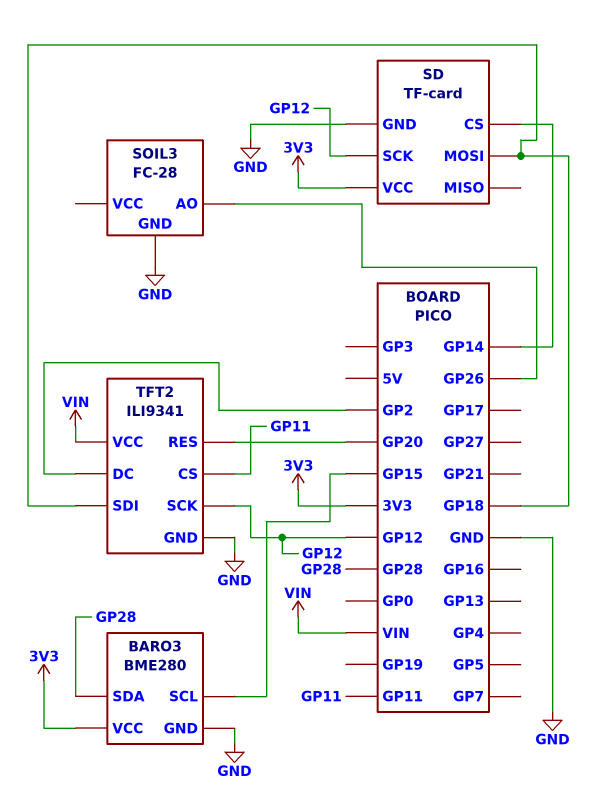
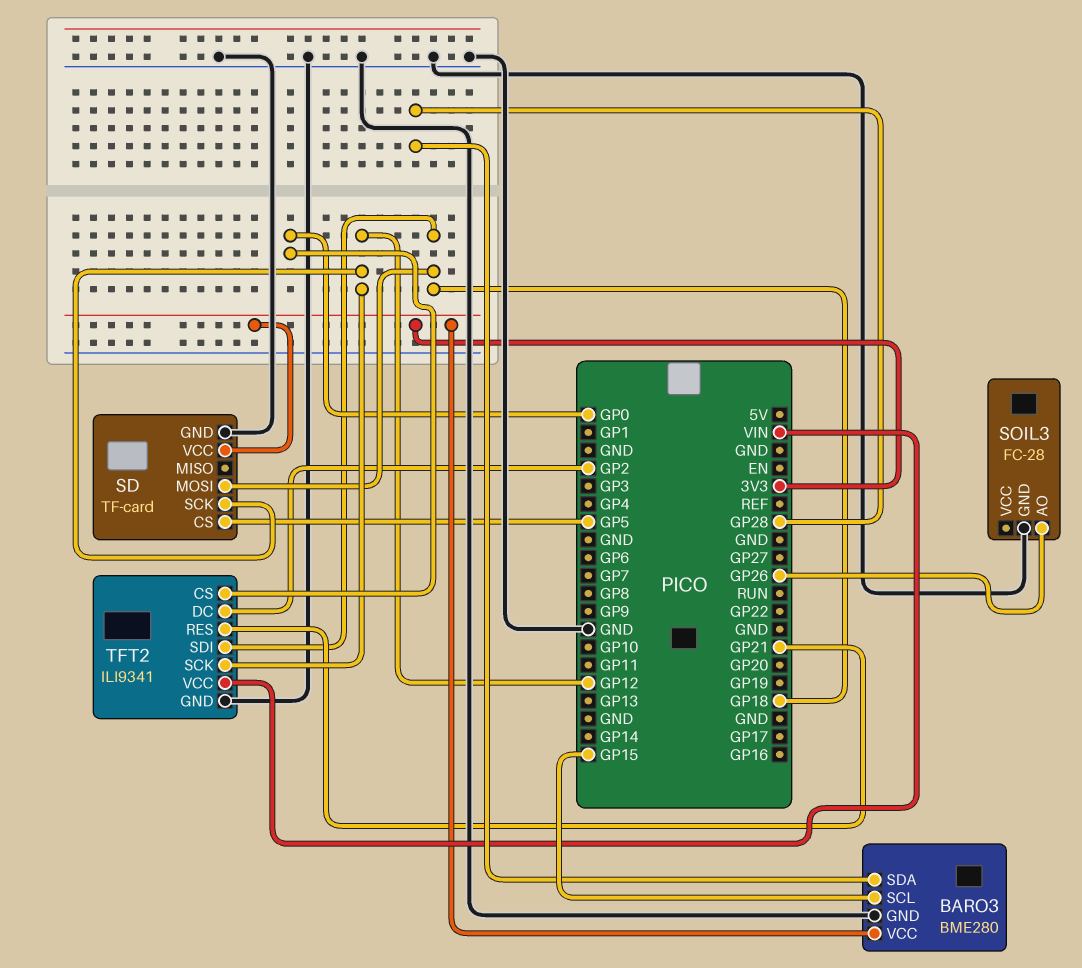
SD pin CS: GP14 -> GP5
TFT2 pin CS: GP11 -> GP0
TFT2 pin RES: GP20 -> GP21

